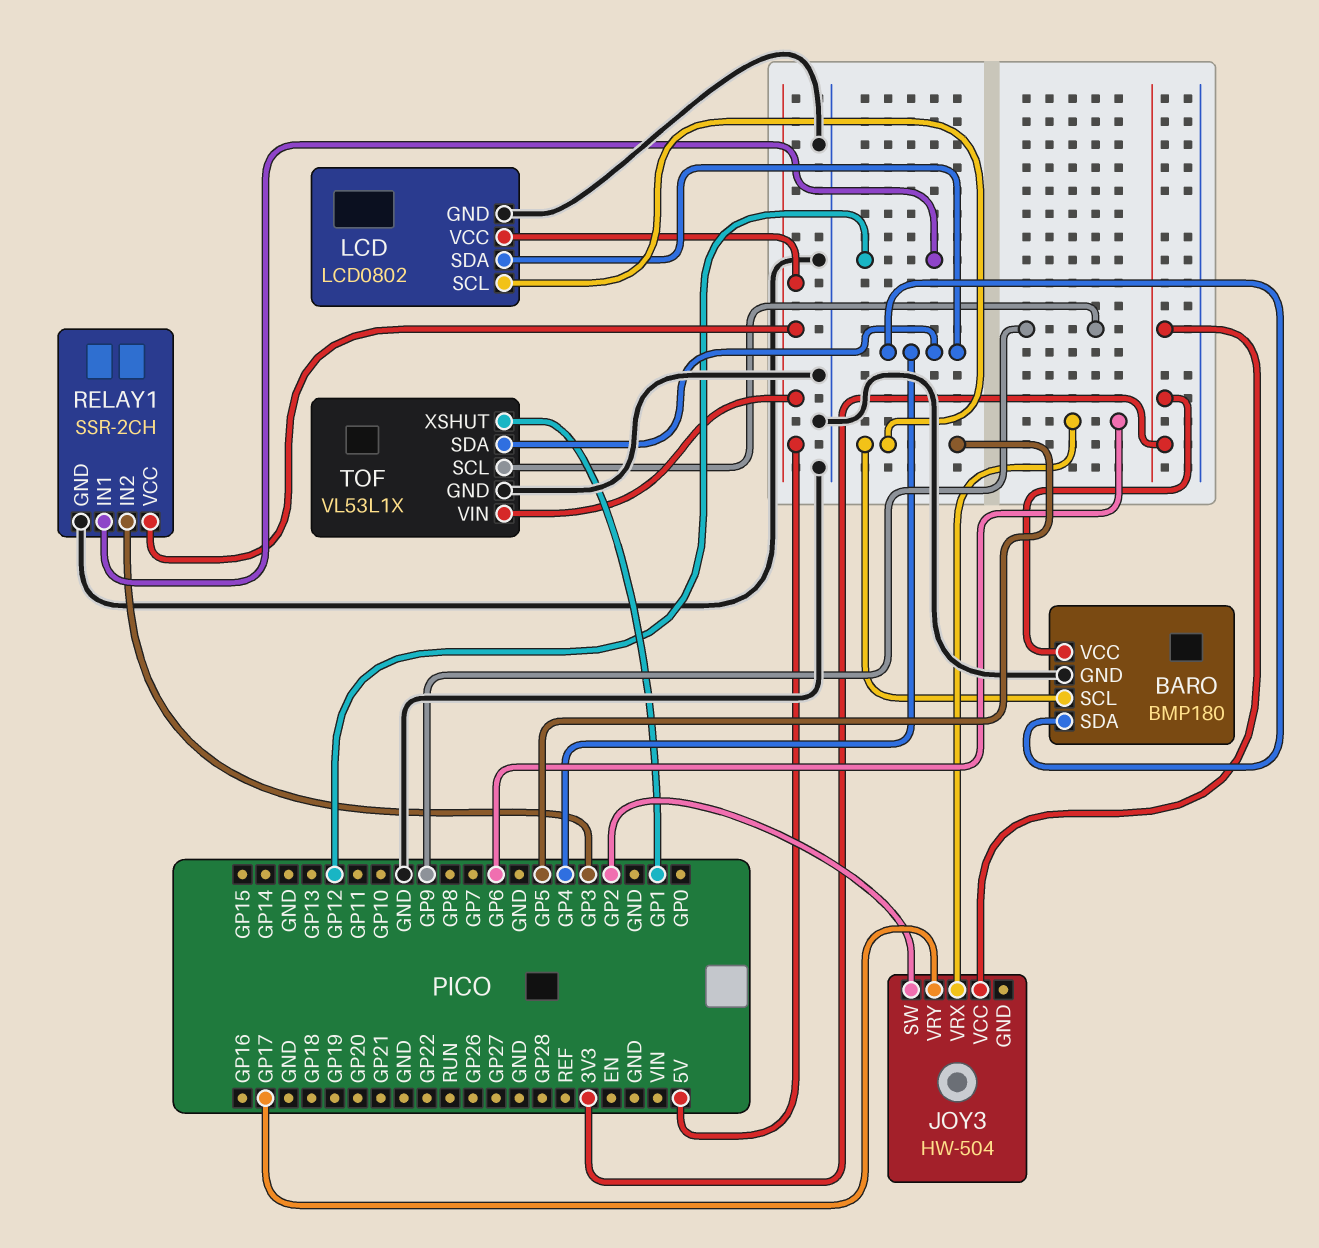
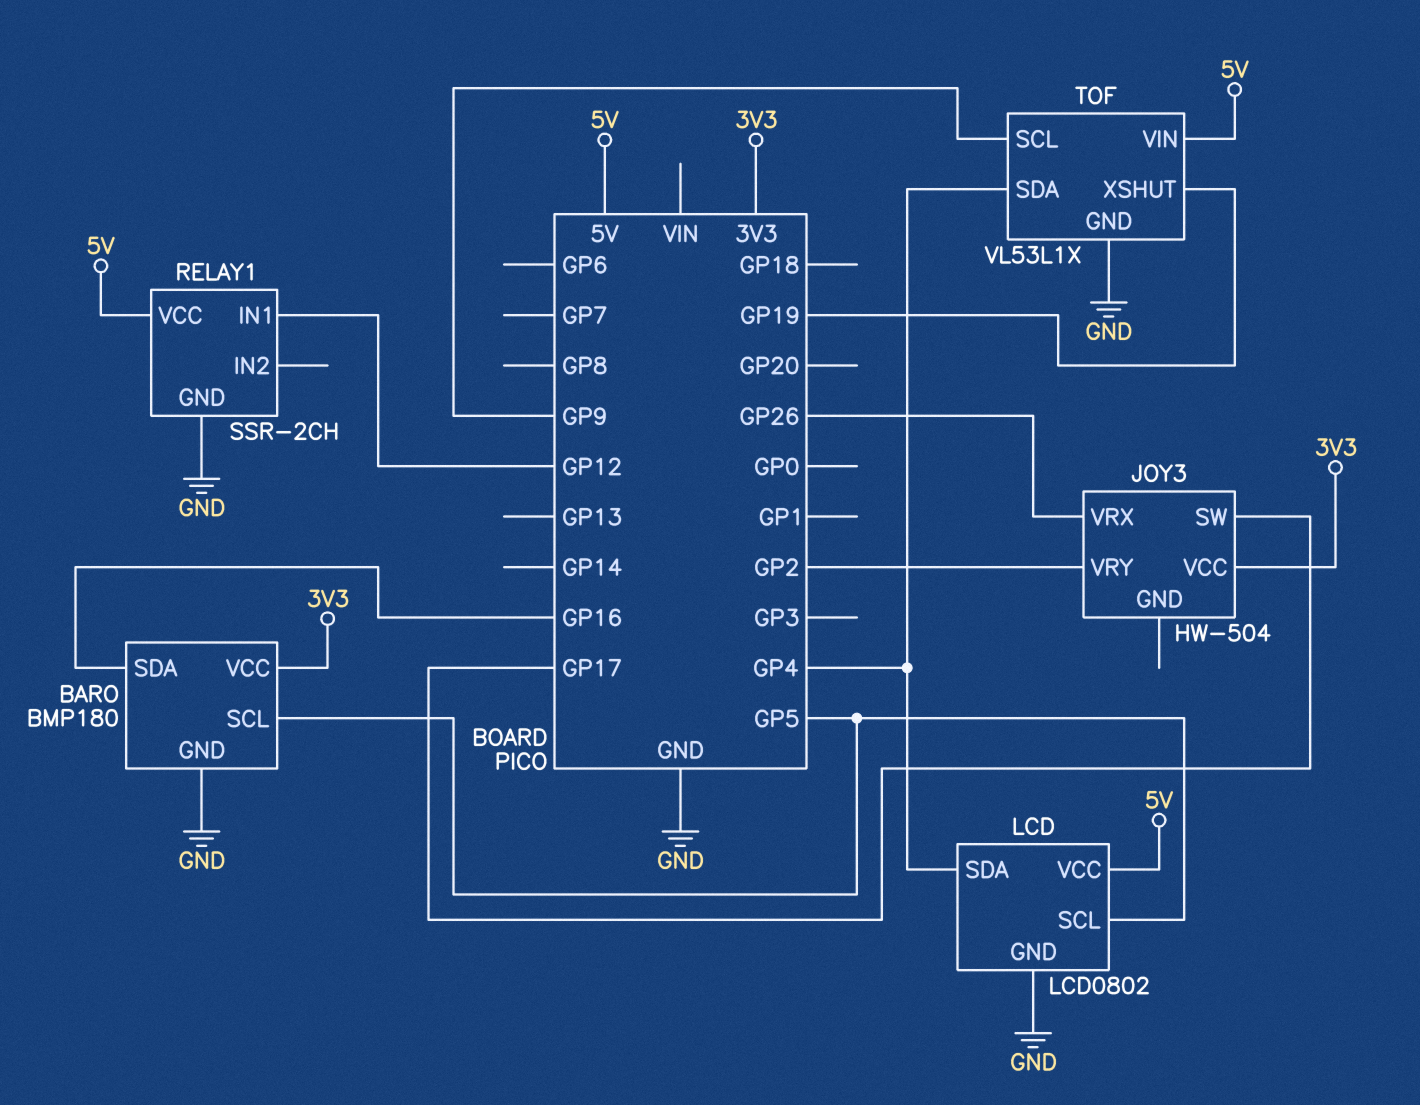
BARO pin SDA: GP4 -> GP16
JOY3 pin SW: GP2 -> GP17
JOY3 pin VRX: GP6 -> GP26
JOY3 pin VRY: GP17 -> GP2
RELAY1 pin IN2: GP3 -> none
TOF pin XSHUT: GP1 -> GP19

